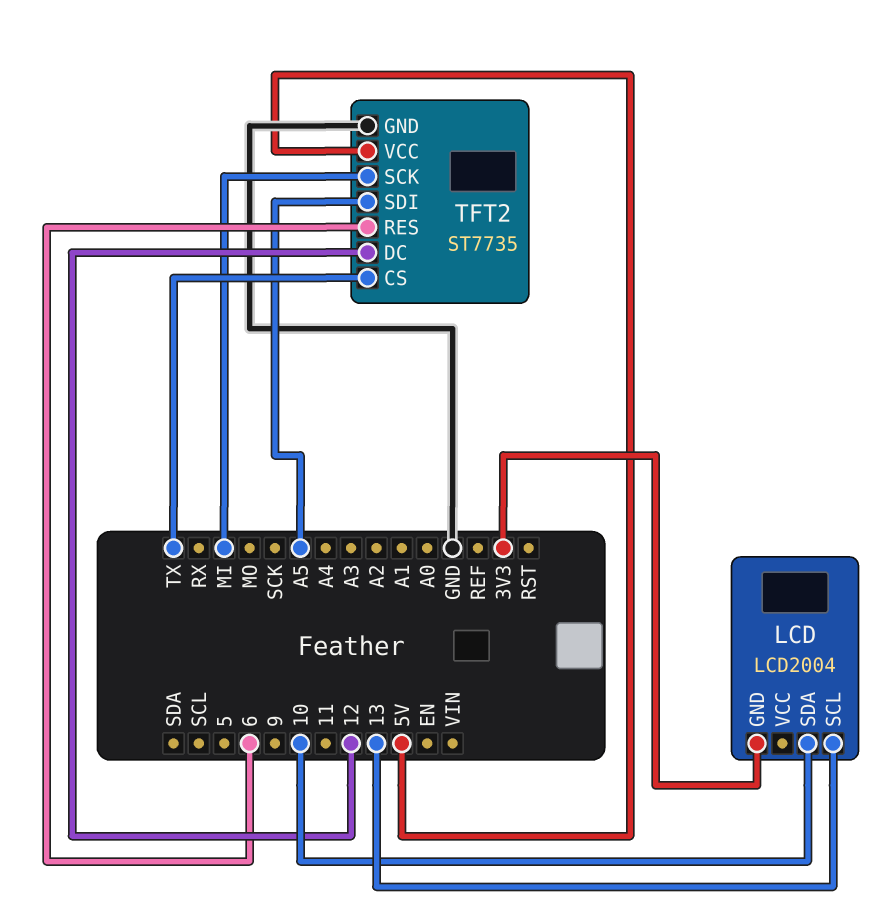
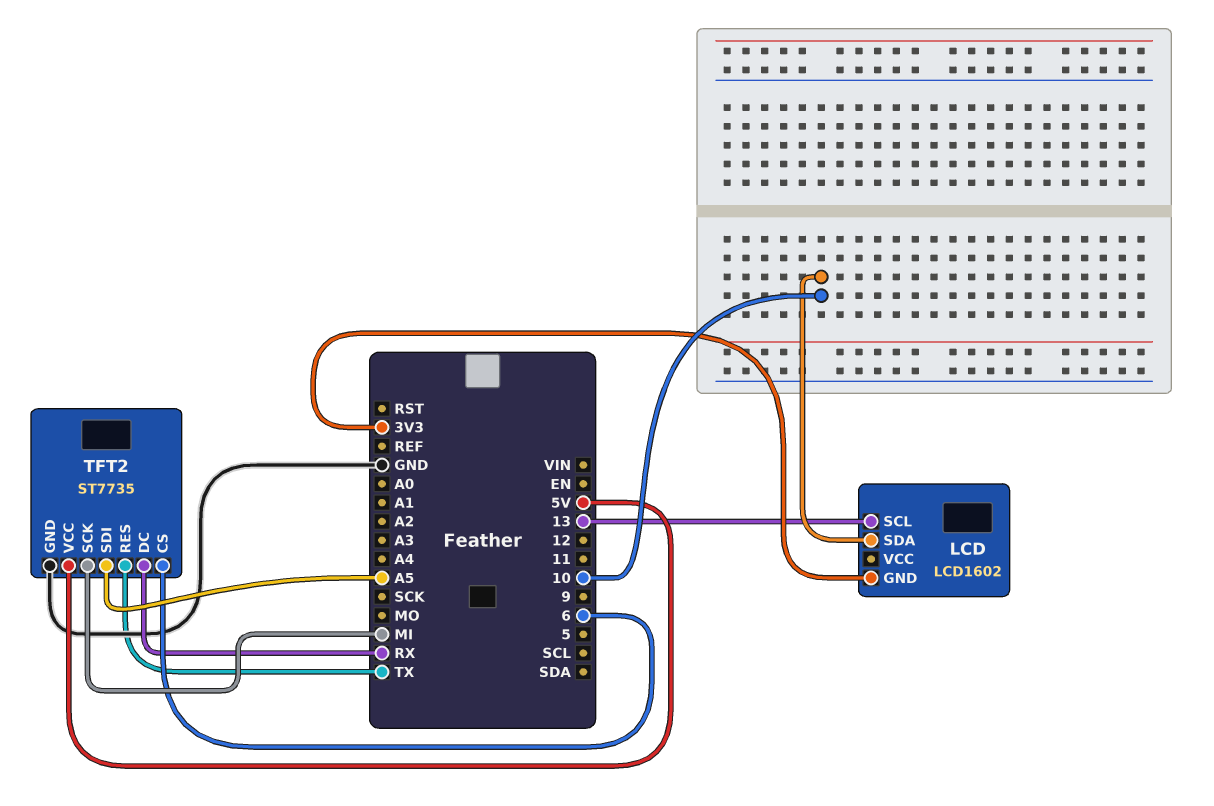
LCD: LCD2004 -> LCD1602
TFT2 pin CS: TX -> 6
TFT2 pin DC: 12 -> RX
TFT2 pin RES: 6 -> TX

